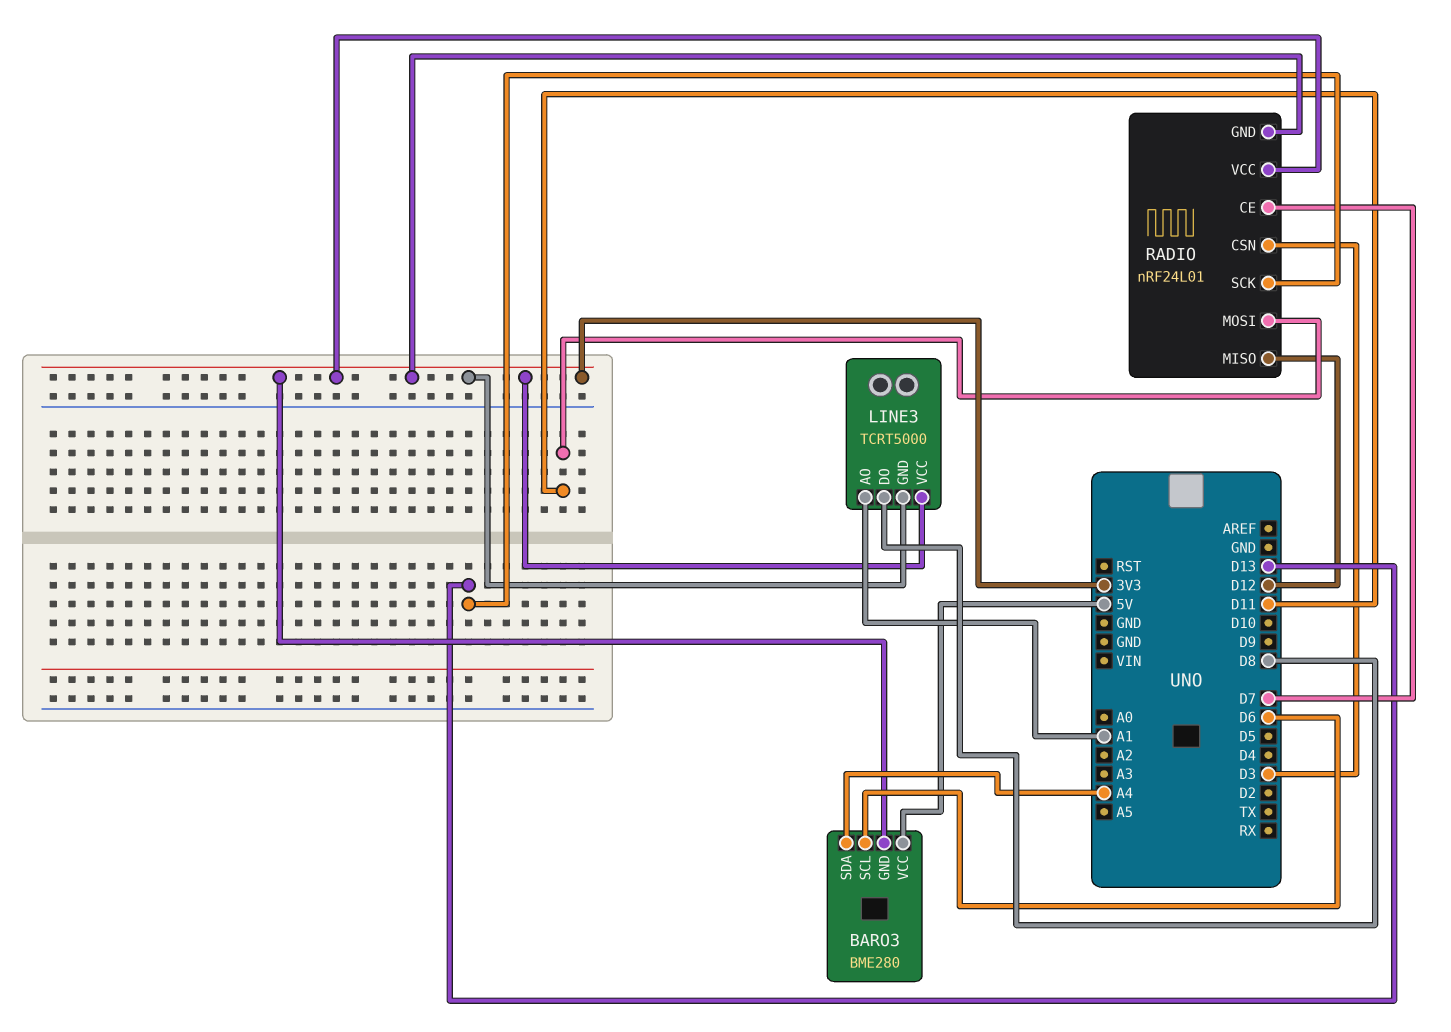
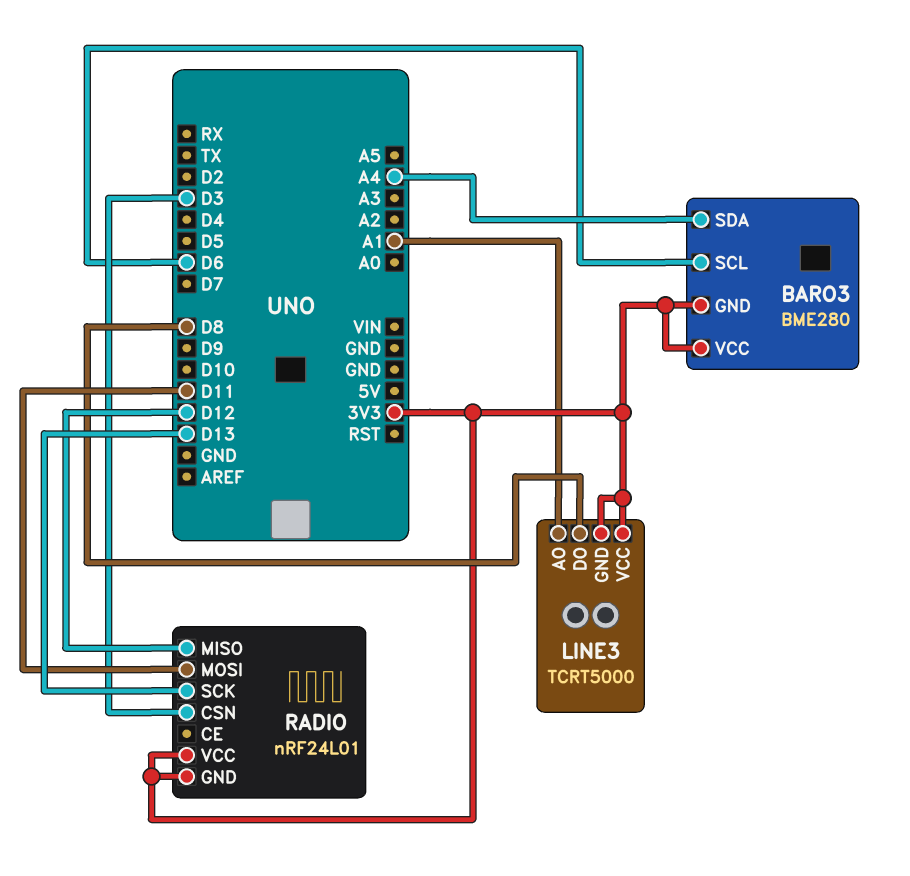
BARO3 pin VCC: 5V -> 3V3
RADIO pin CE: D7 -> none

